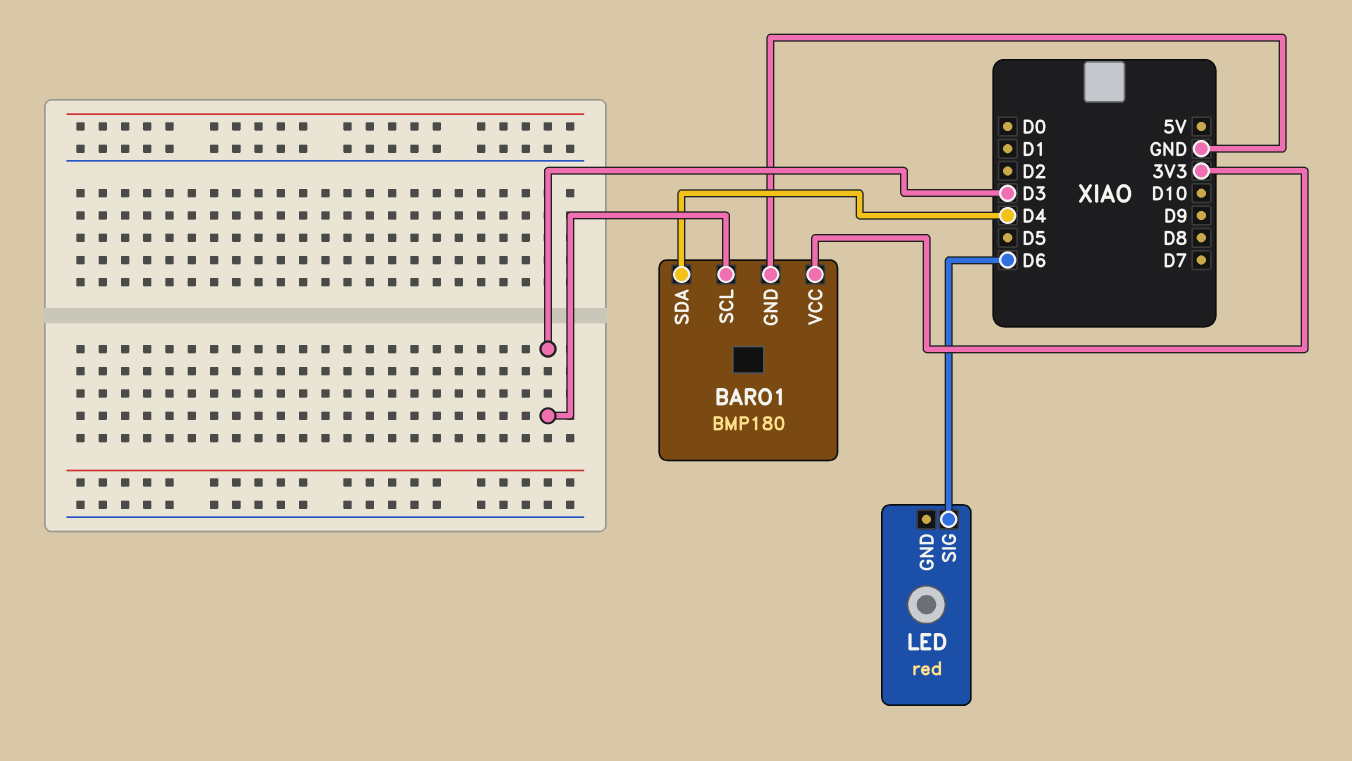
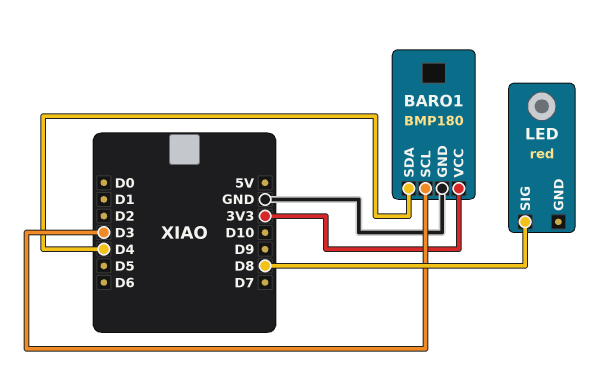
LED pin SIG: D6 -> D8

